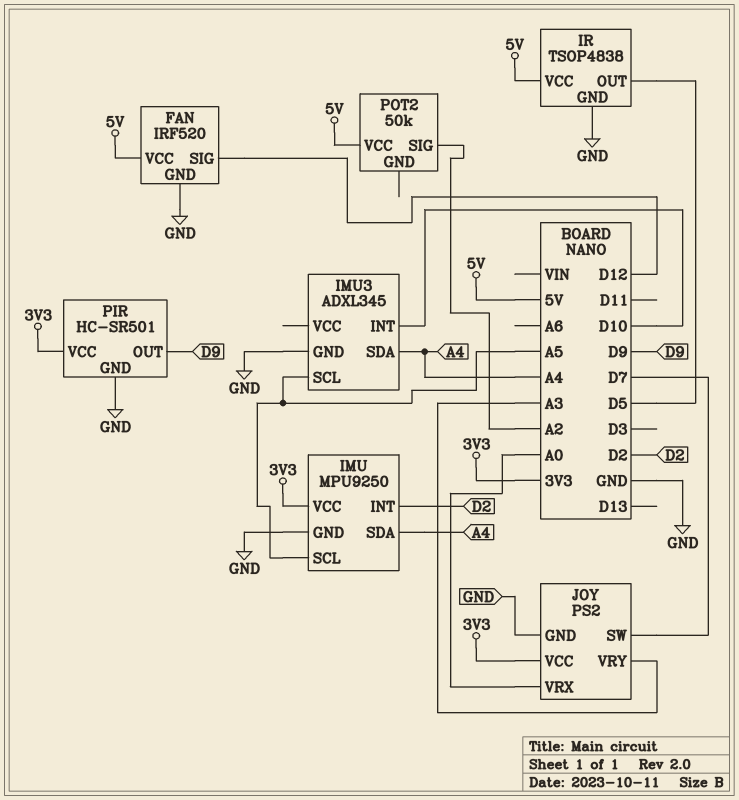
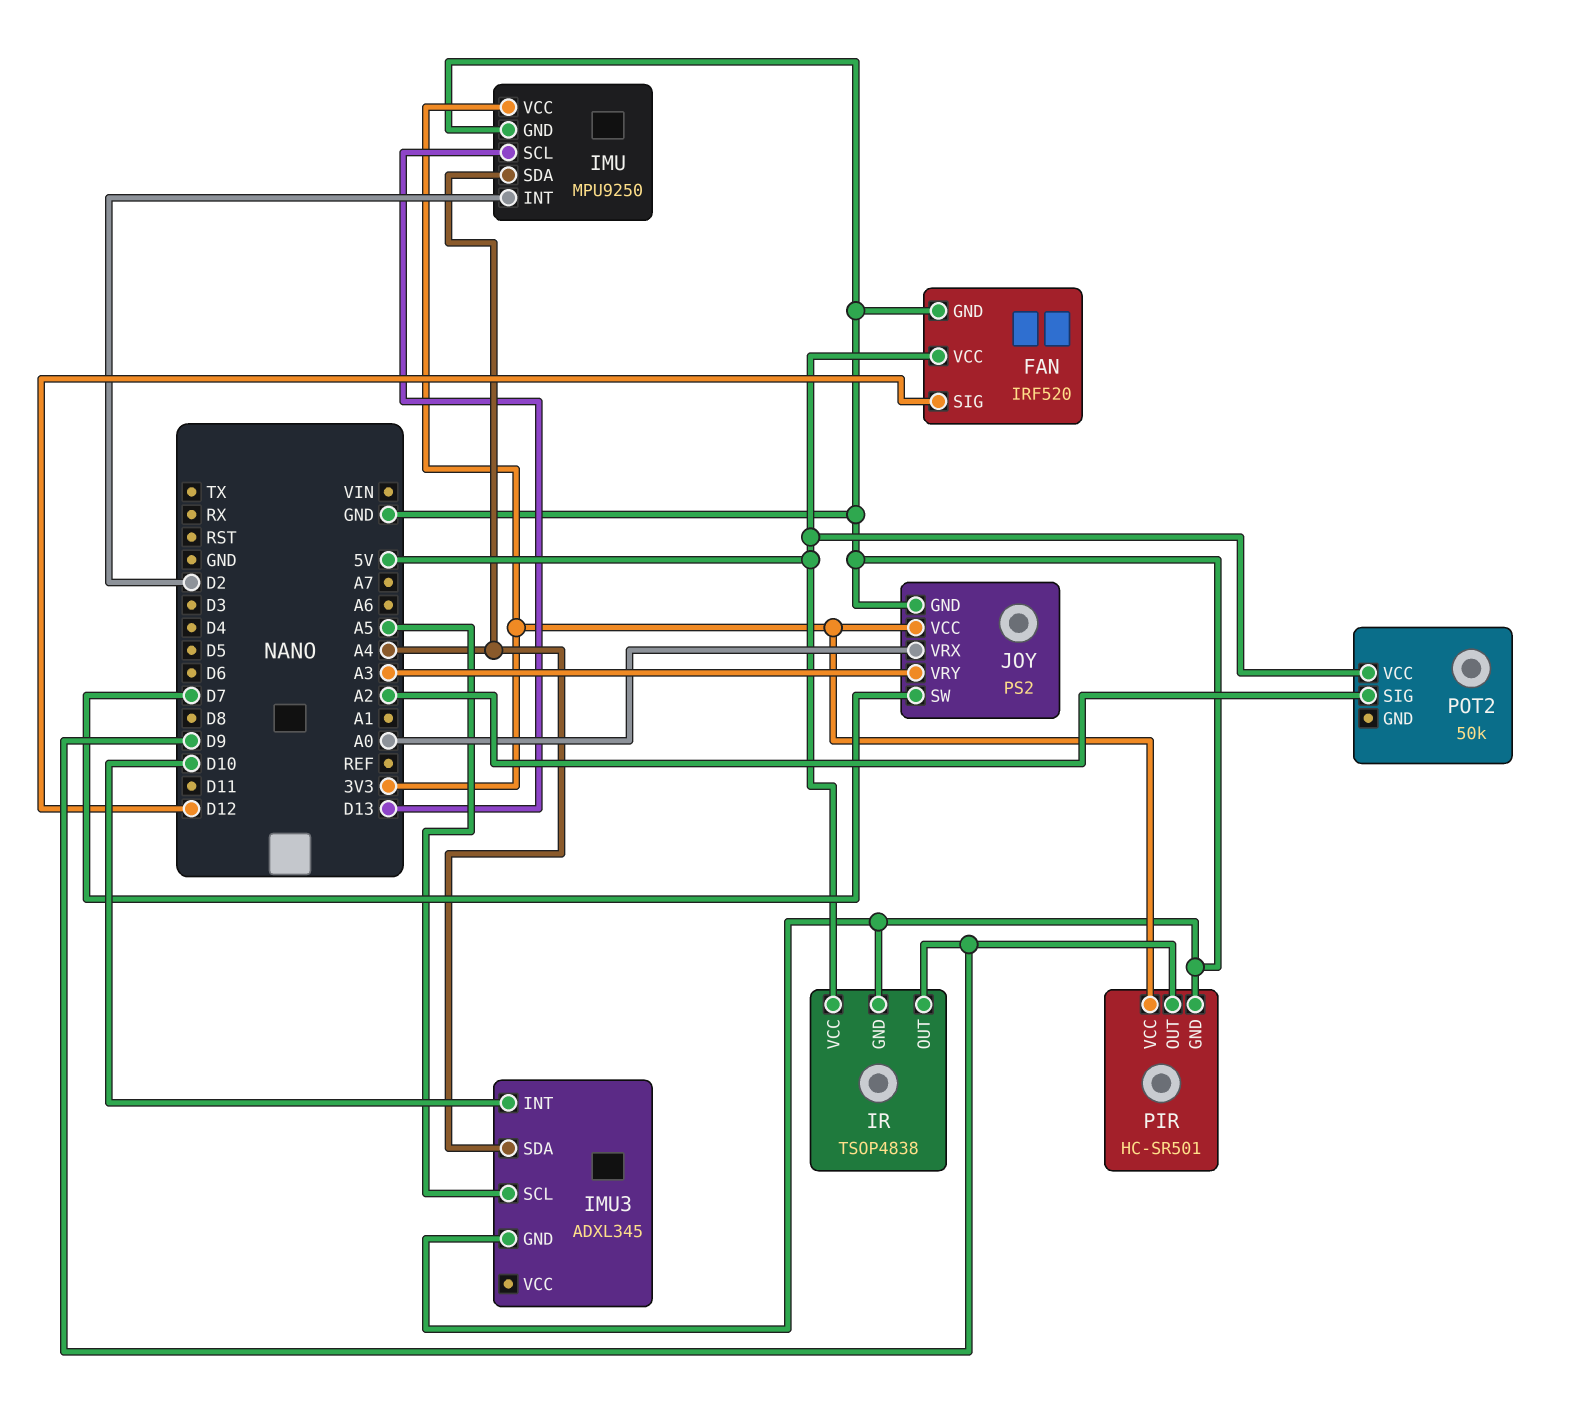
IMU pin SCL: A5 -> D13
IR pin OUT: D5 -> D9

